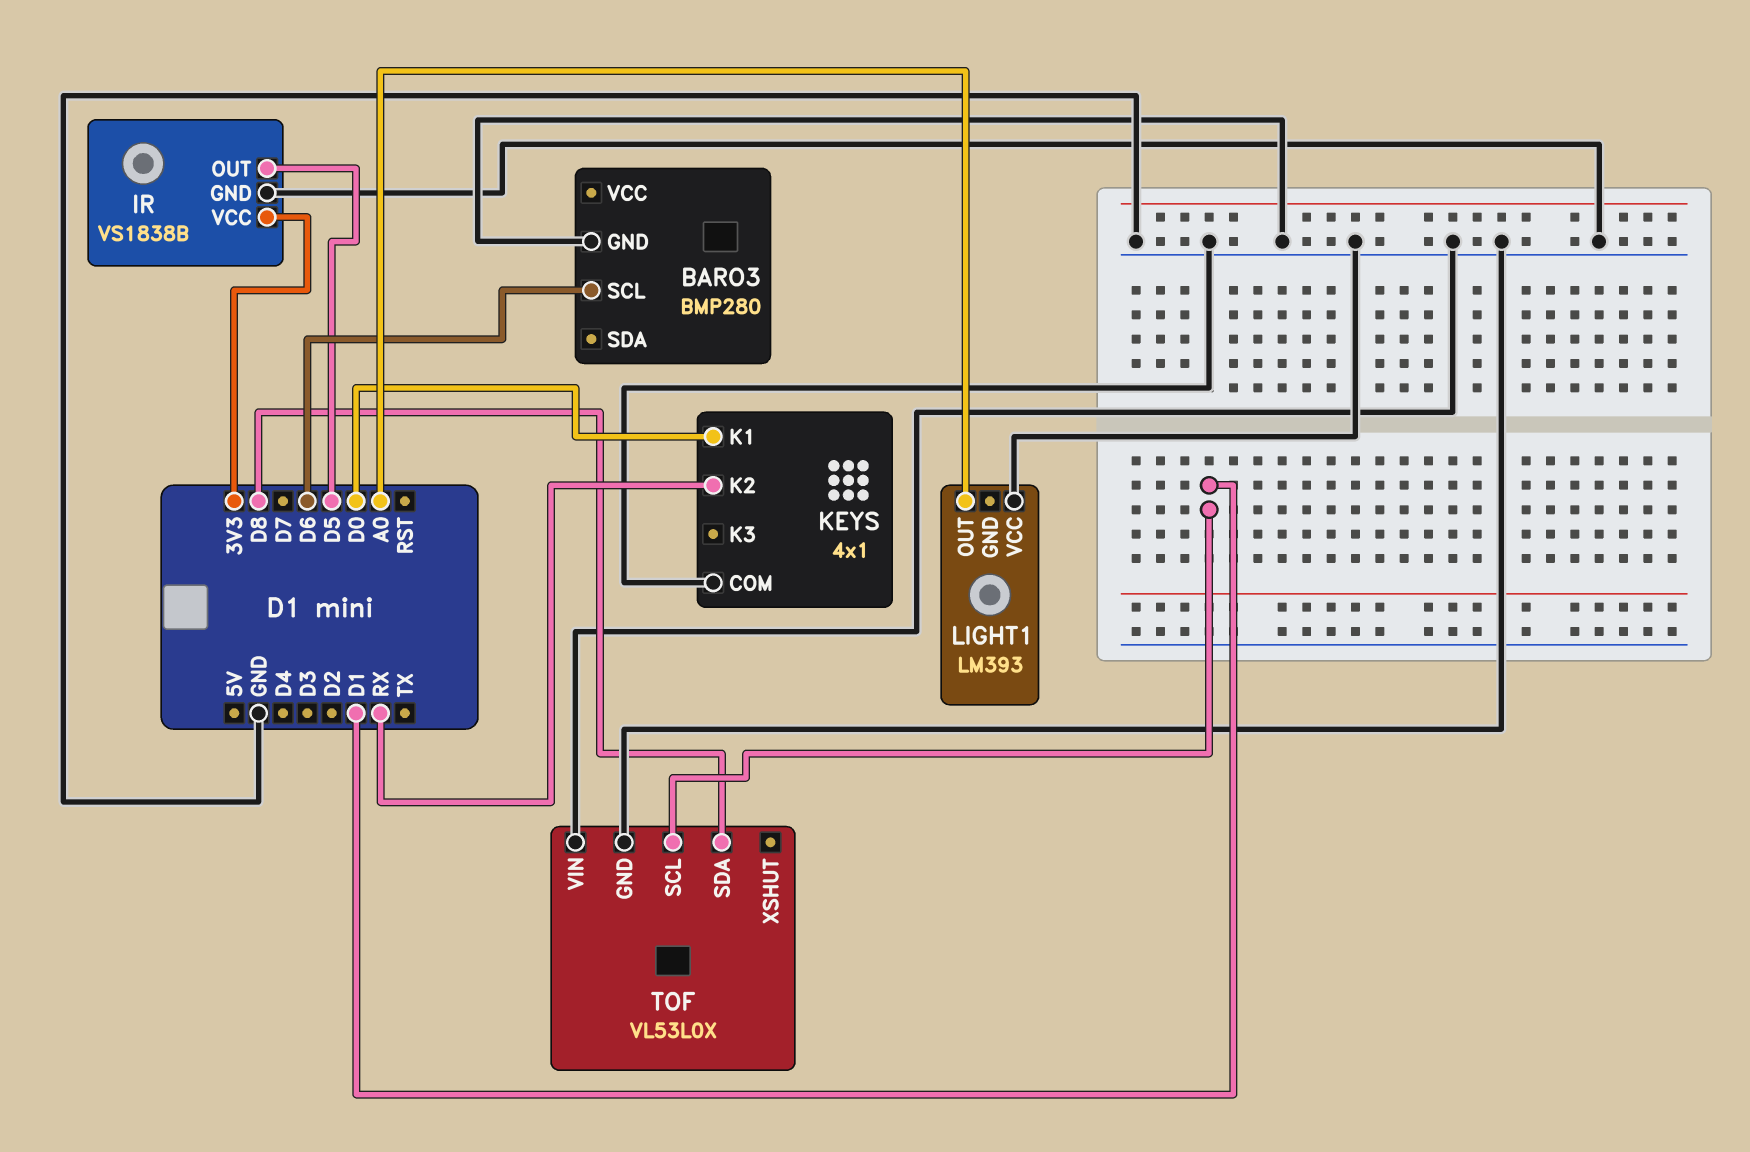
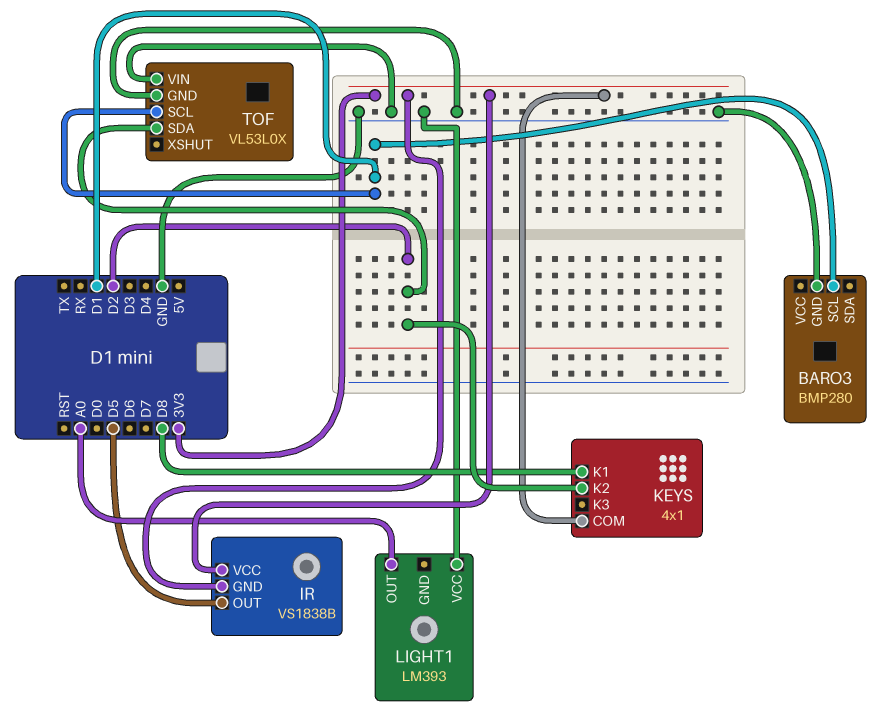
BARO3 pin SCL: D6 -> D1
IR pin GND: GND -> 3V3
KEYS pin COM: GND -> 3V3
KEYS pin K1: D0 -> D8
KEYS pin K2: RX -> D2
TOF pin SDA: D8 -> D2

